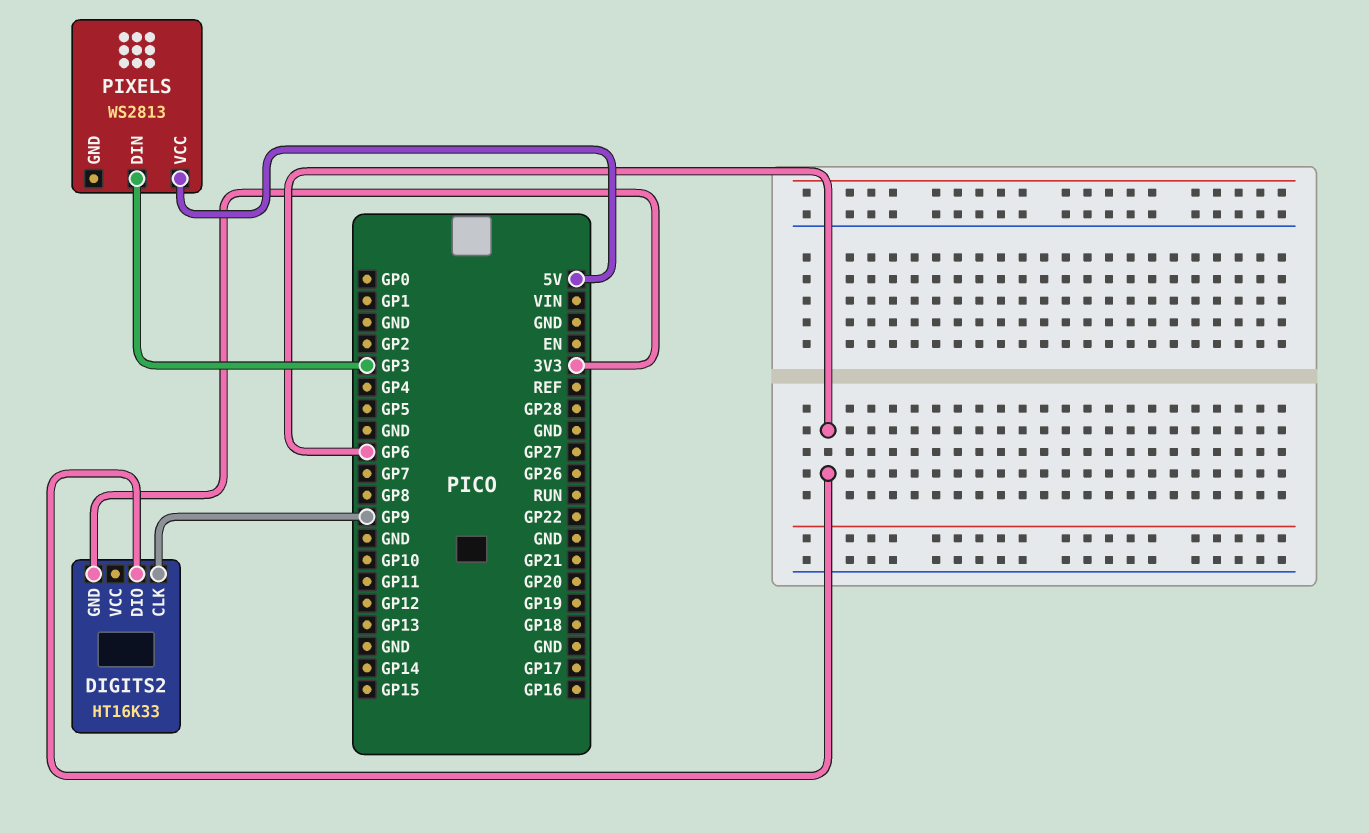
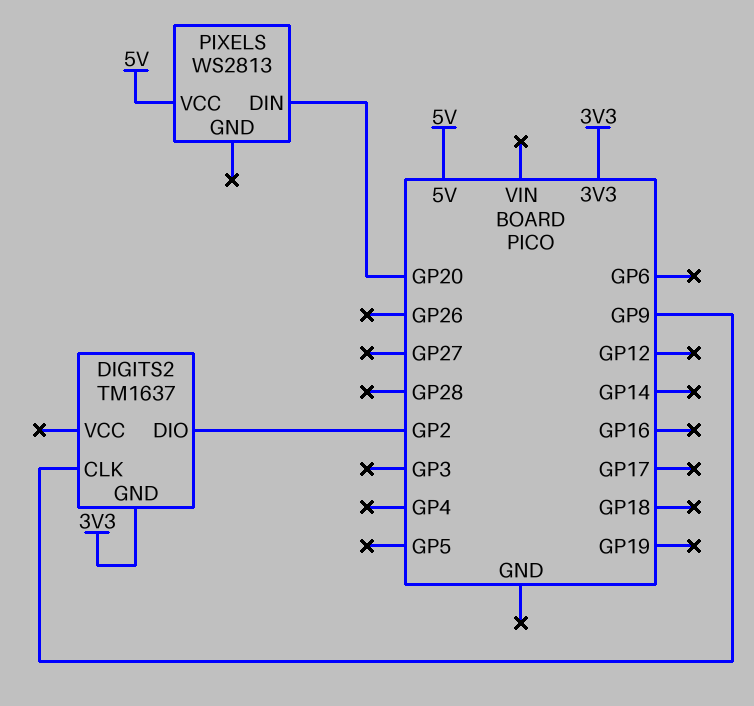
DIGITS2: HT16K33 -> TM1637
DIGITS2 pin DIO: GP6 -> GP2
PIXELS pin DIN: GP3 -> GP20

